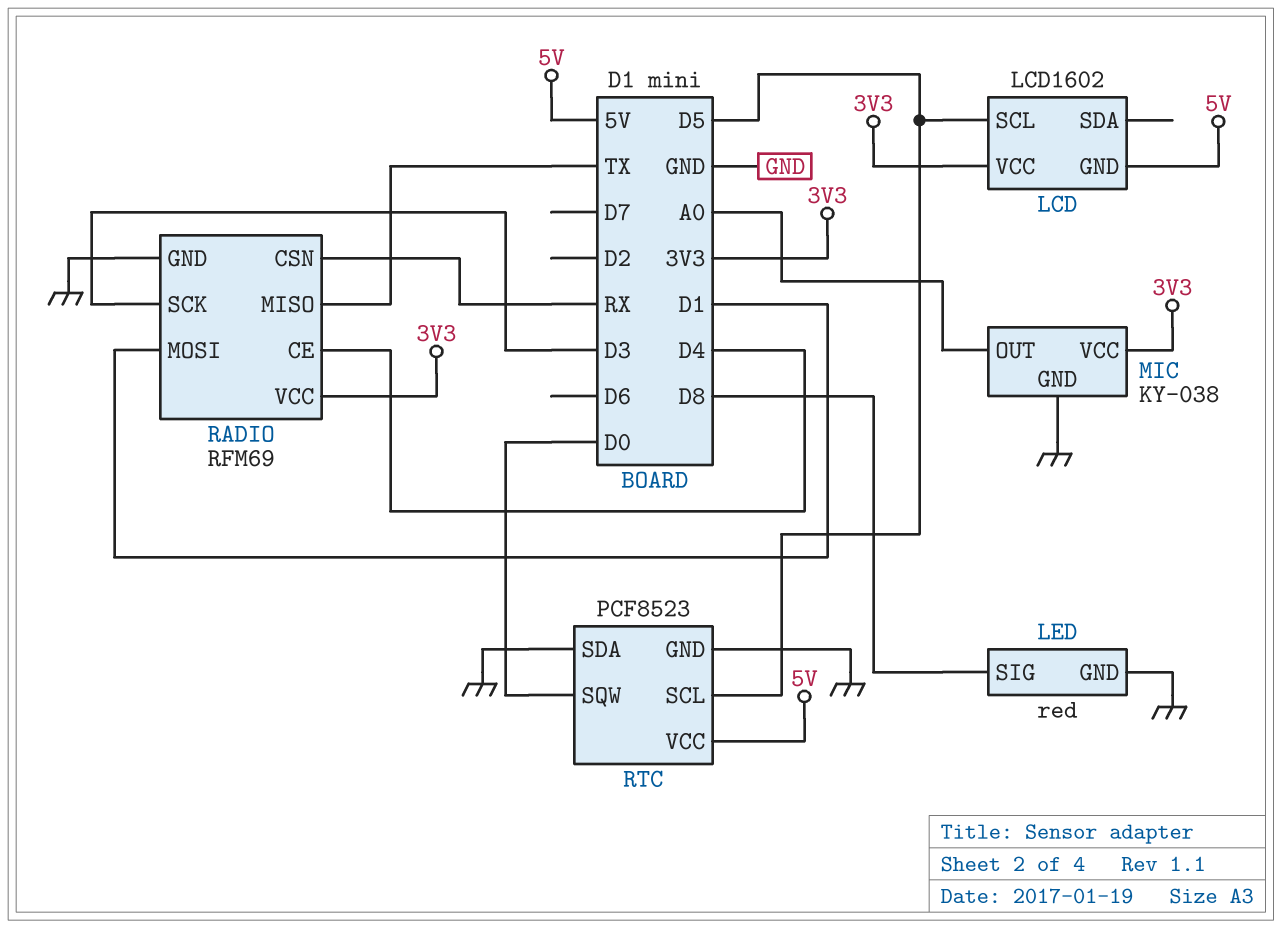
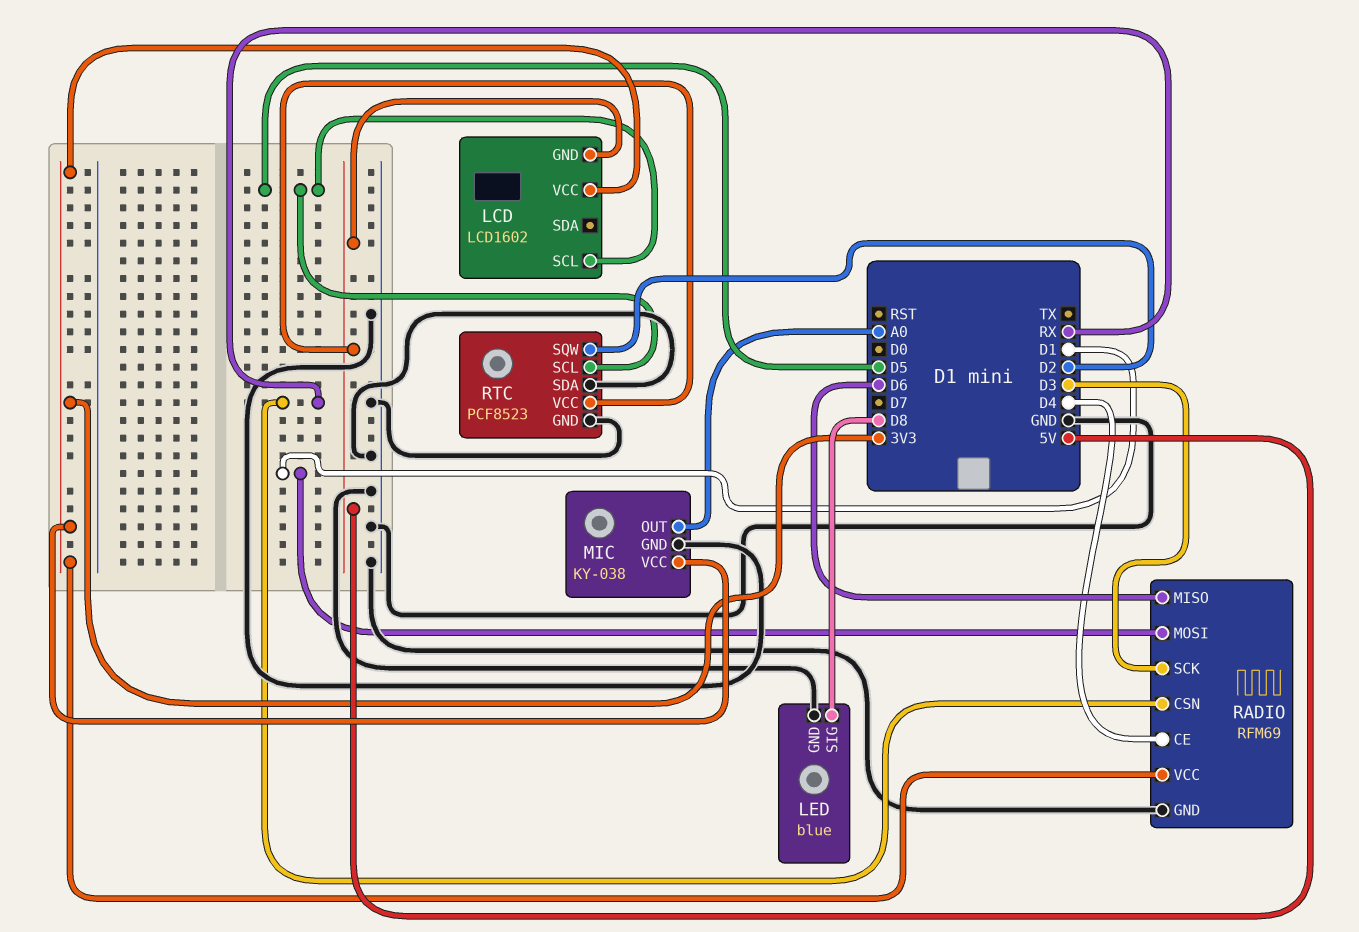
LED: red -> blue
RADIO pin MISO: TX -> D6
RTC pin SQW: D0 -> D2

